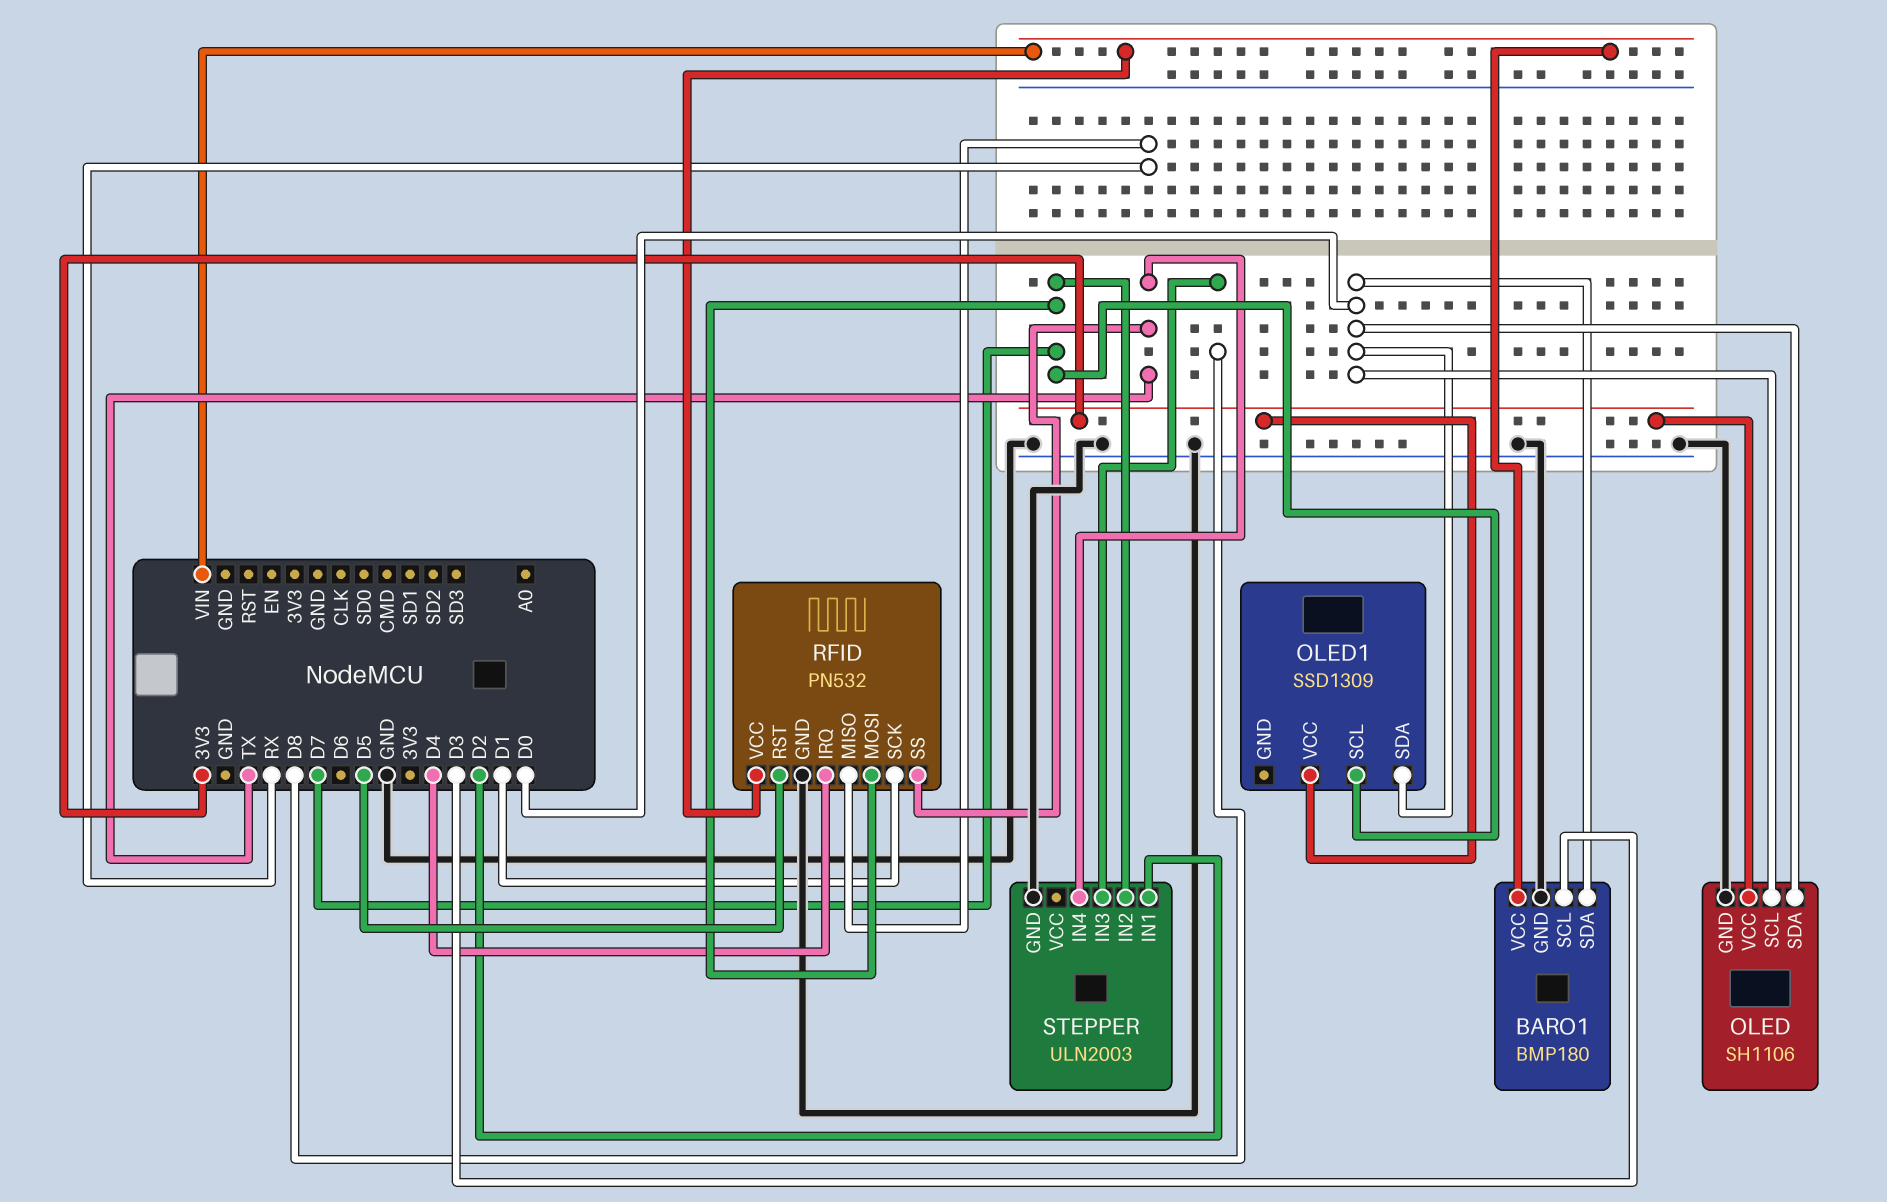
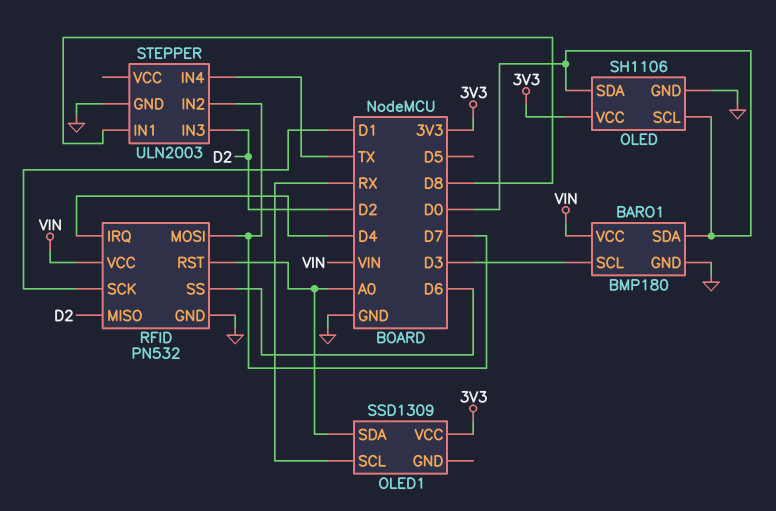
OLED1 pin SCL: D7 -> RX
OLED1 pin SDA: D0 -> A0
RFID pin MISO: RX -> D2
RFID pin RST: D5 -> A0
RFID pin SS: TX -> D6
STEPPER pin IN1: D2 -> D8
STEPPER pin IN3: D8 -> D2

